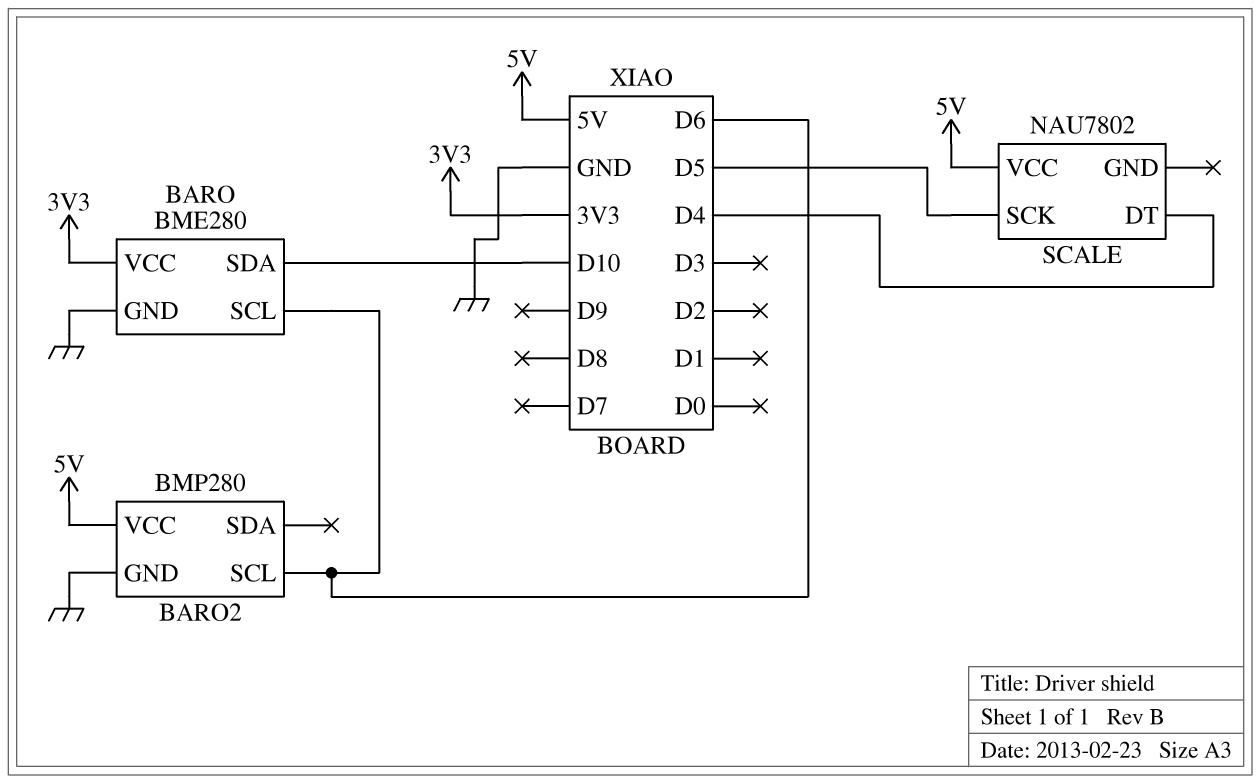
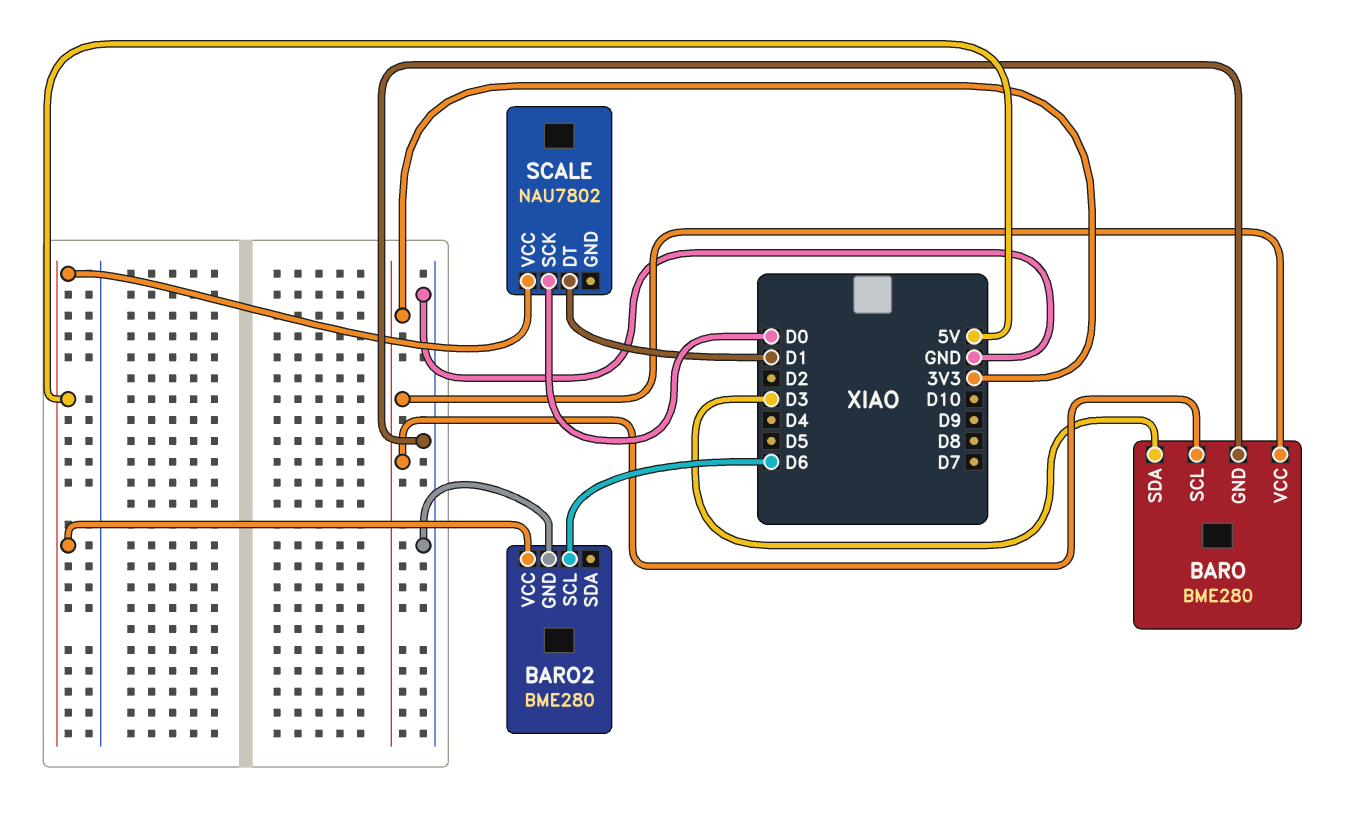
BARO pin SCL: D6 -> 3V3
BARO pin SDA: D10 -> D3
BARO2: BMP280 -> BME280
SCALE pin DT: D4 -> D1
SCALE pin SCK: D5 -> D0

